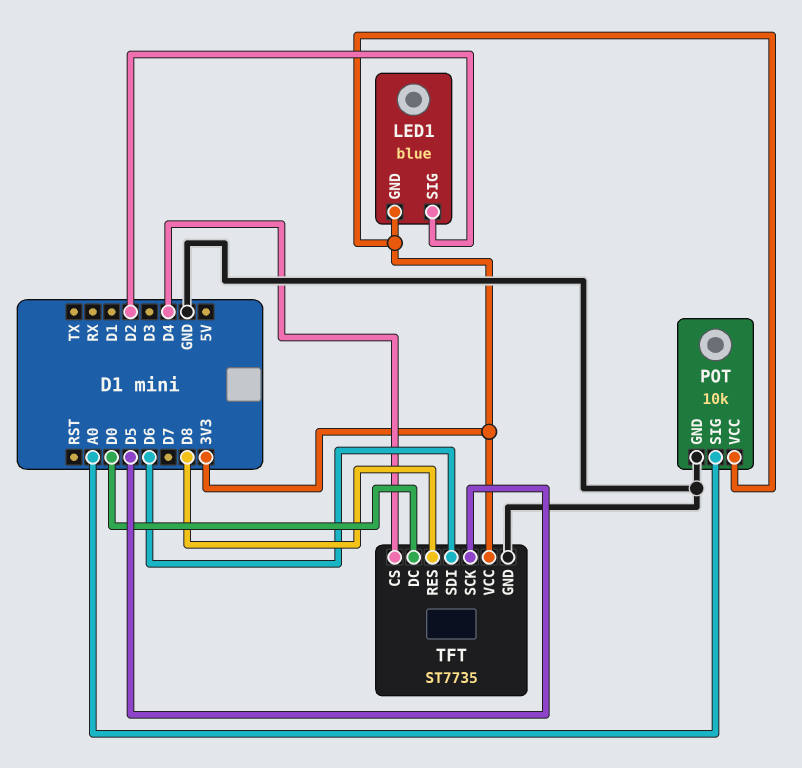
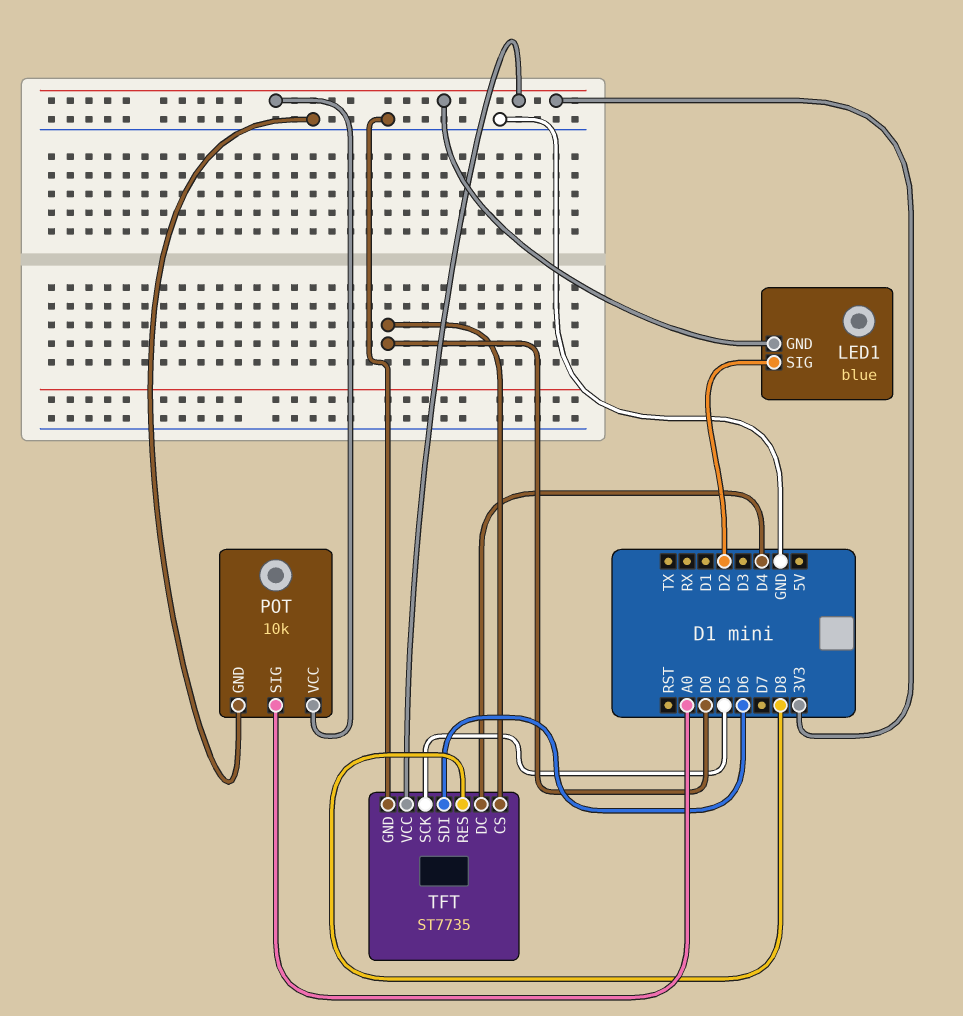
TFT pin CS: D4 -> D0
TFT pin DC: D0 -> D4

